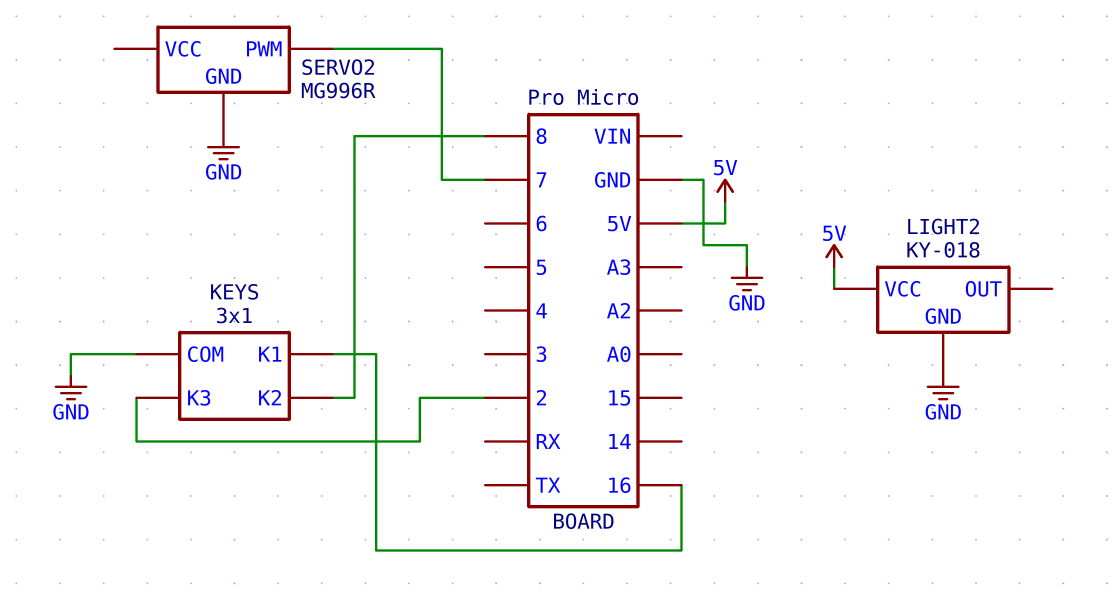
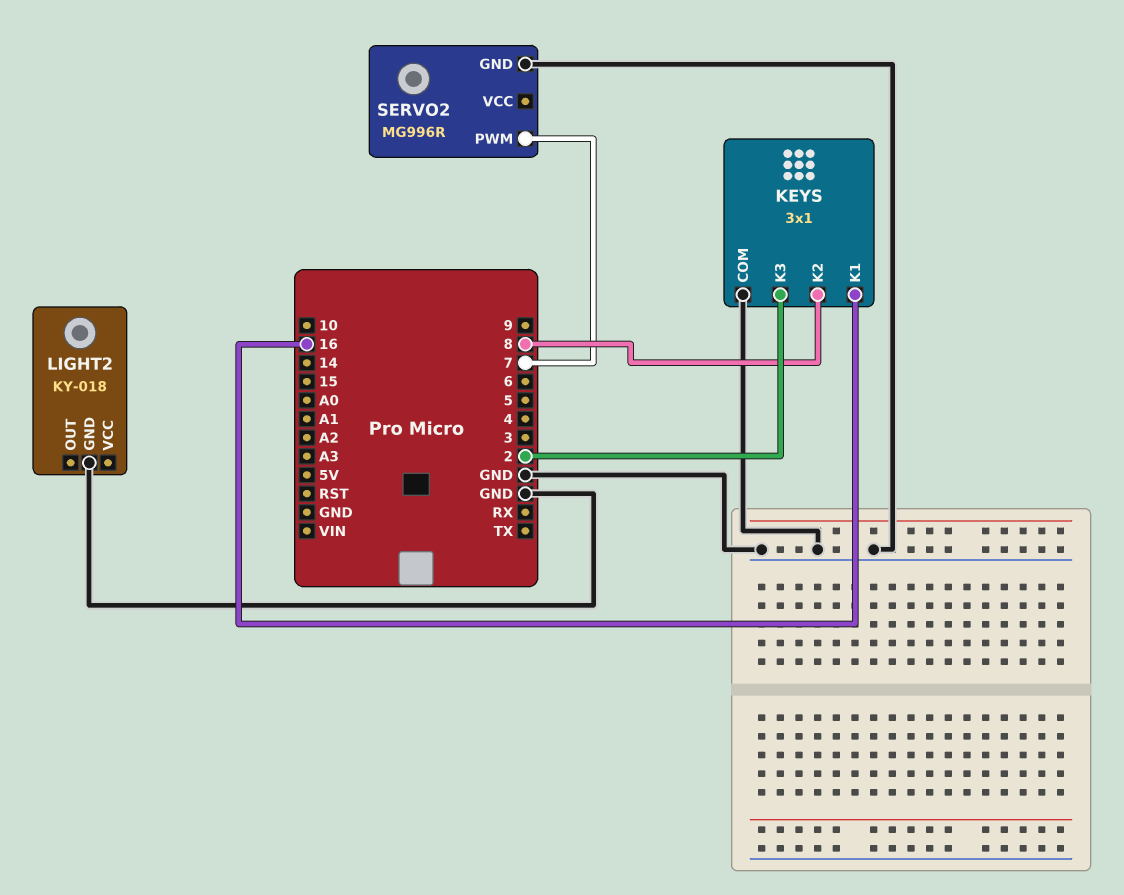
LIGHT2 pin VCC: 5V -> none

